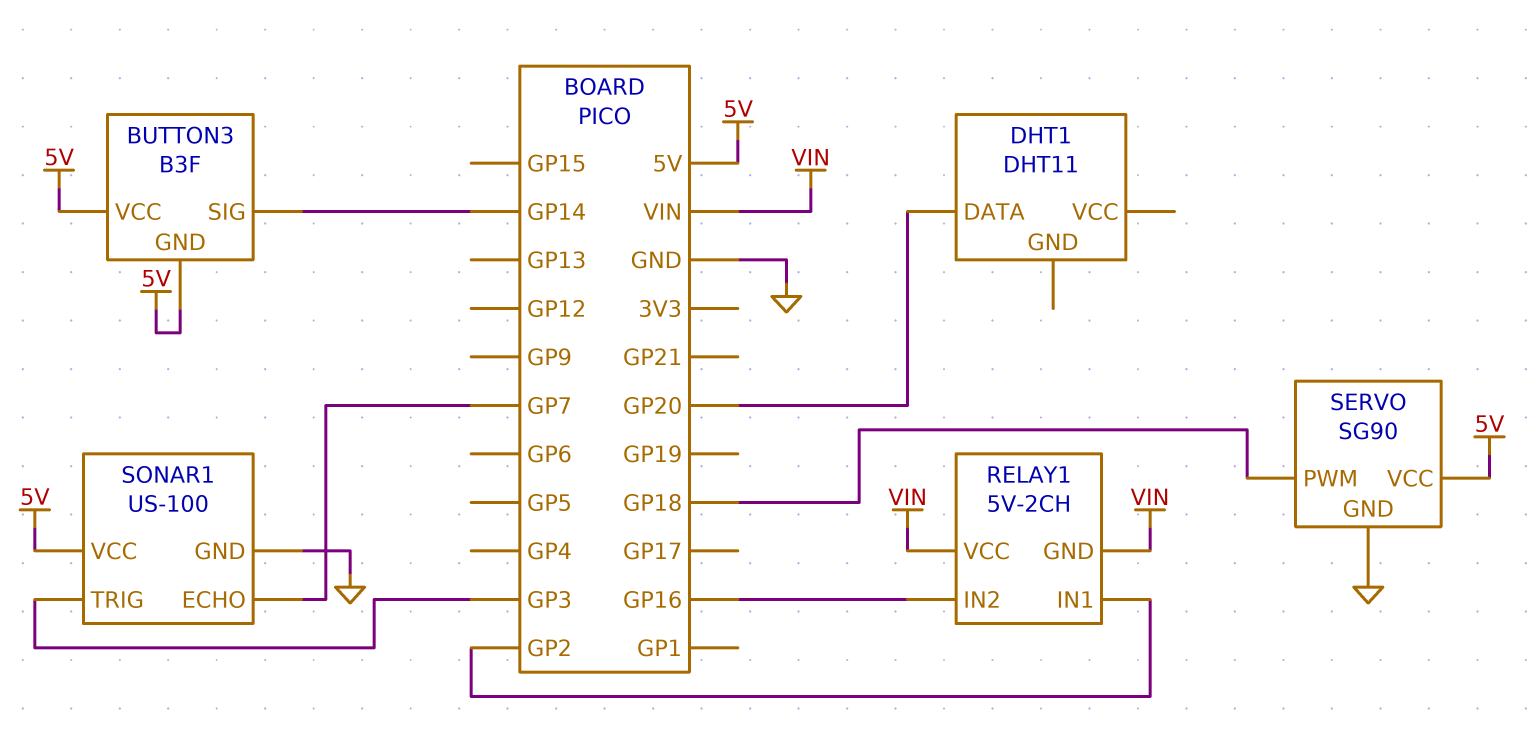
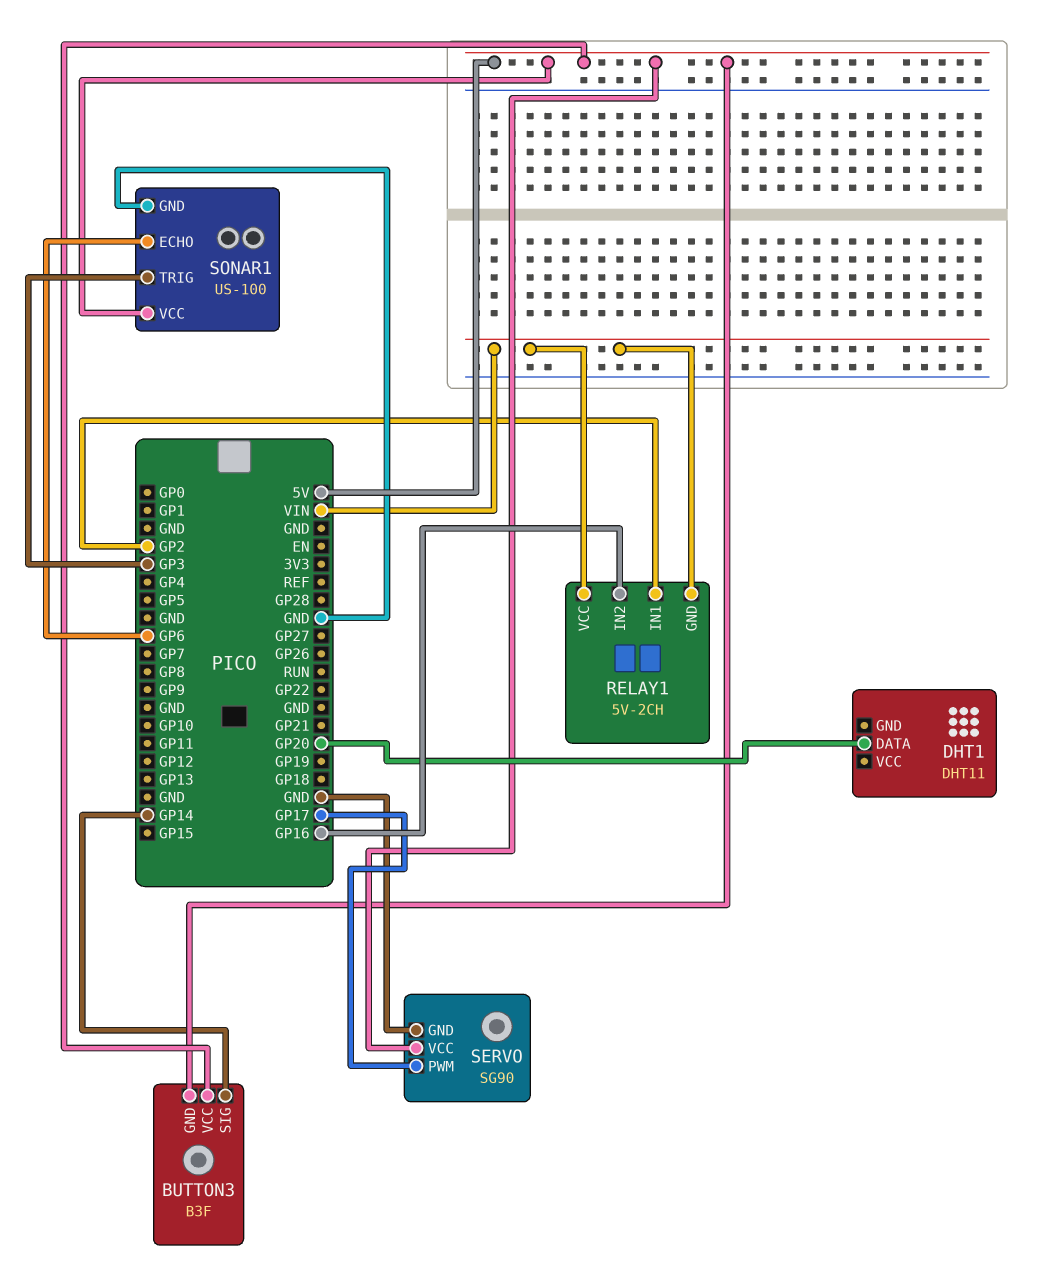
SERVO pin PWM: GP18 -> GP17
SONAR1 pin ECHO: GP7 -> GP6

